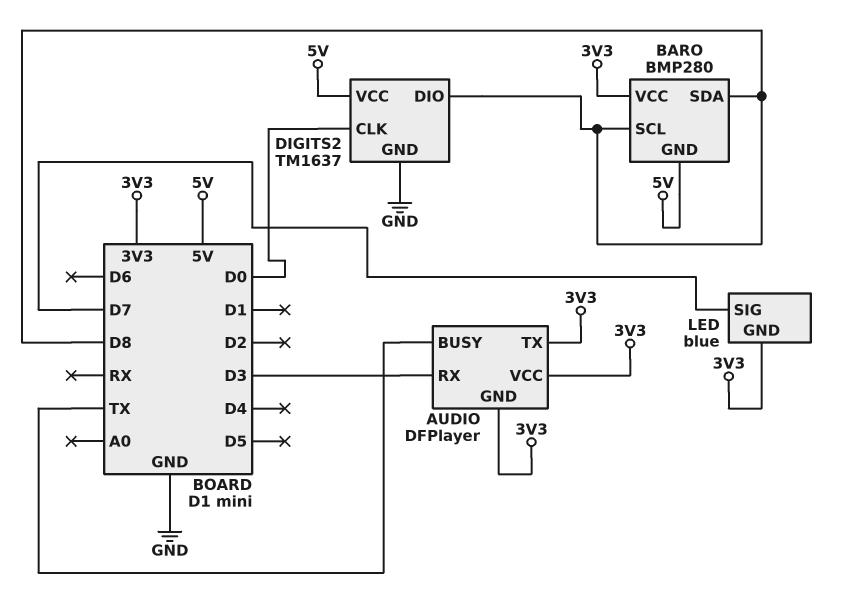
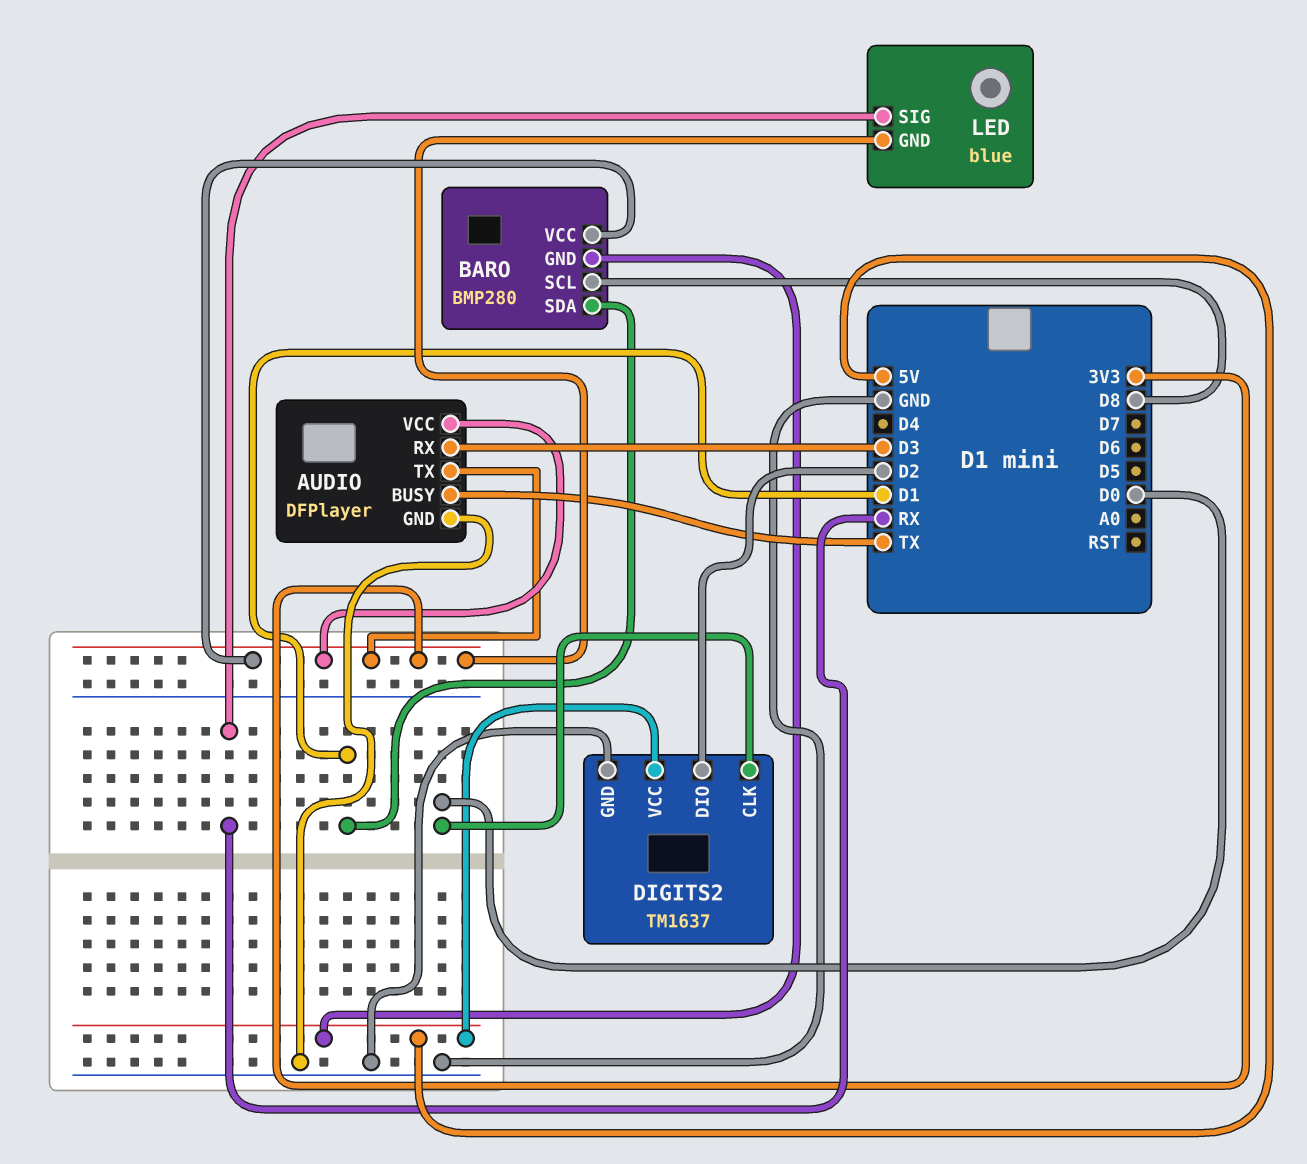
AUDIO pin GND: 3V3 -> GND
BARO pin SDA: D8 -> D1
DIGITS2 pin DIO: D8 -> D2
LED pin SIG: D7 -> RX

